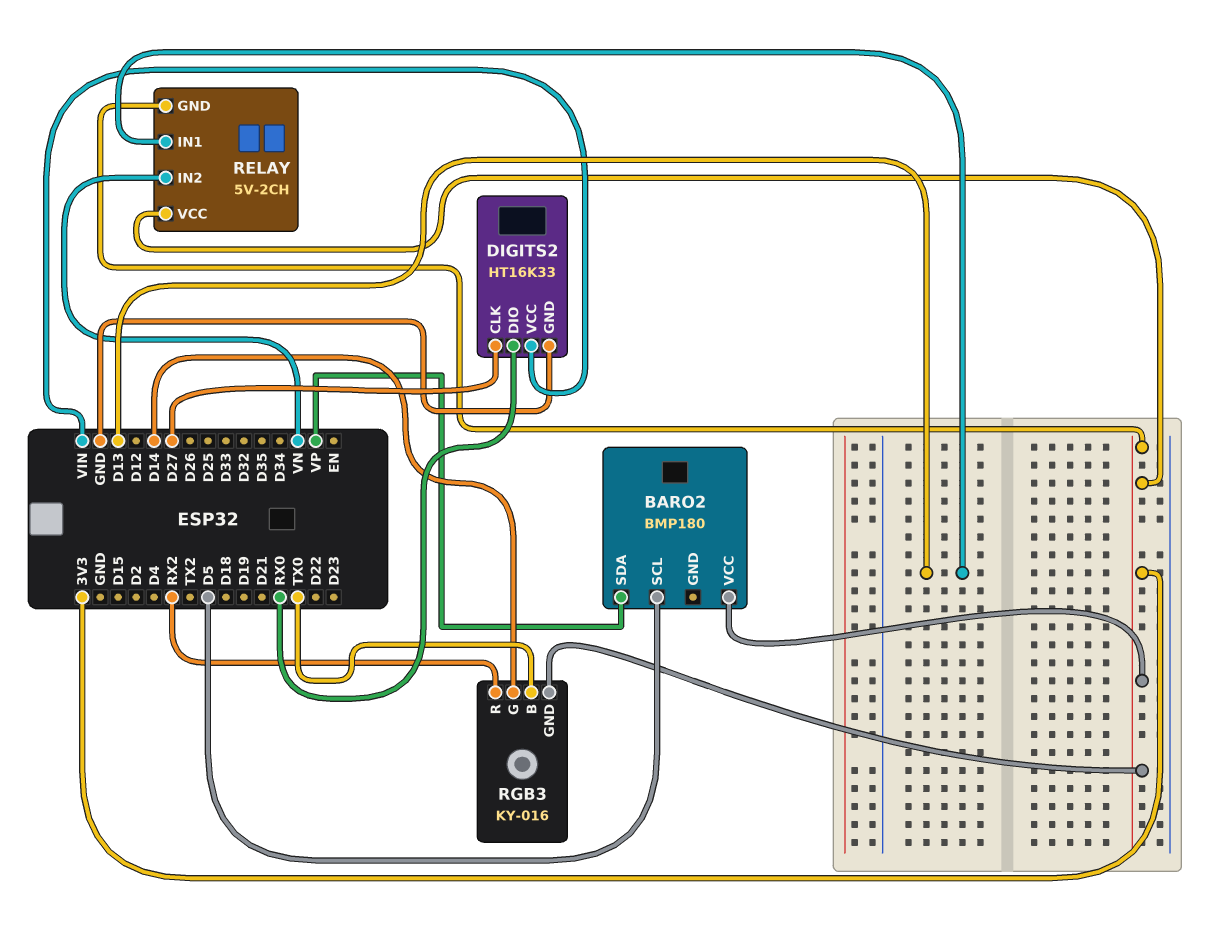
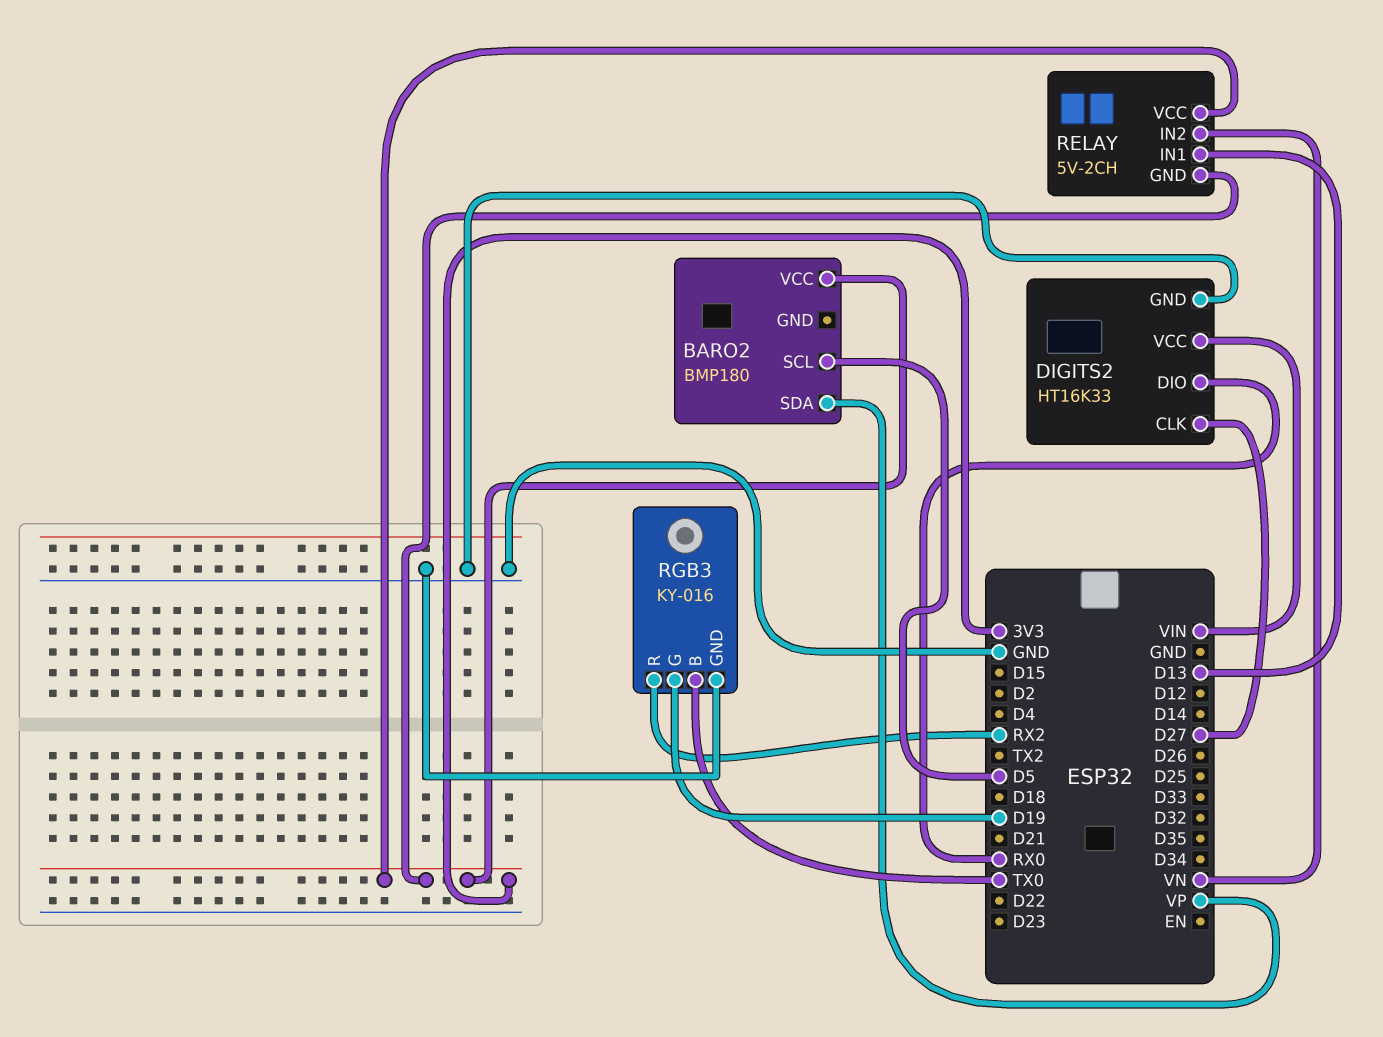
RGB3 pin G: D14 -> D19
RGB3 pin GND: 3V3 -> GND

